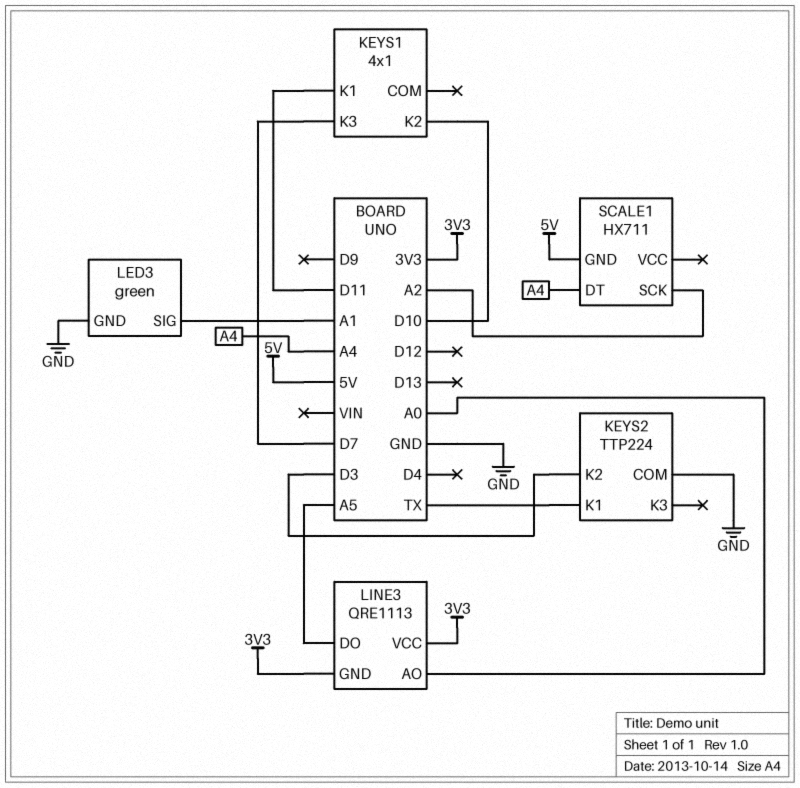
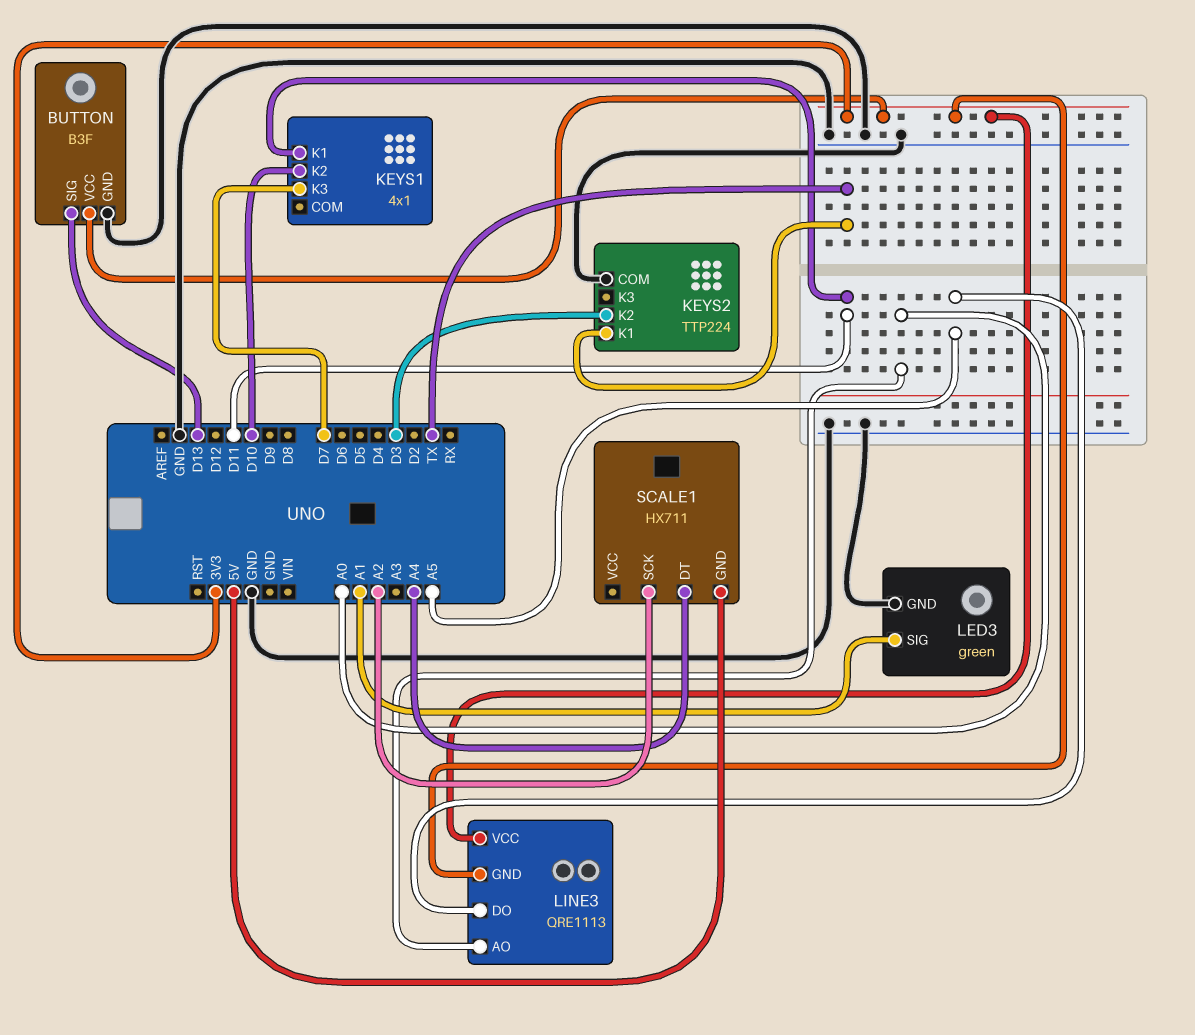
BUTTON: none -> B3F
BUTTON pin GND: none -> GND
BUTTON pin SIG: none -> D13
BUTTON pin VCC: none -> 3V3

